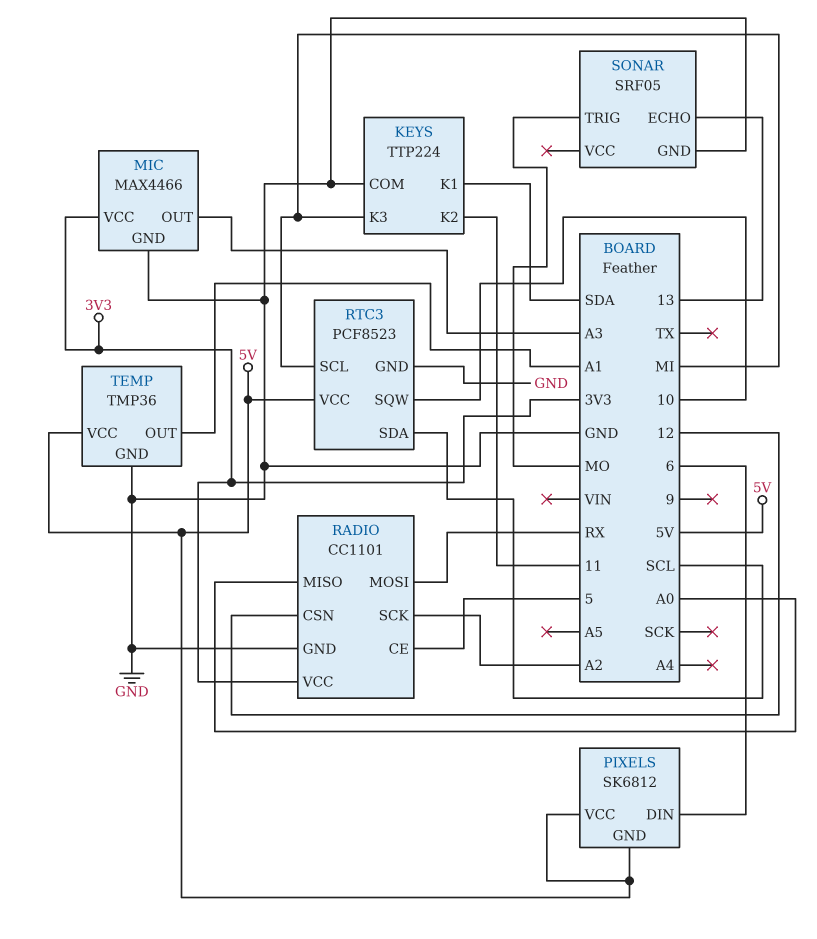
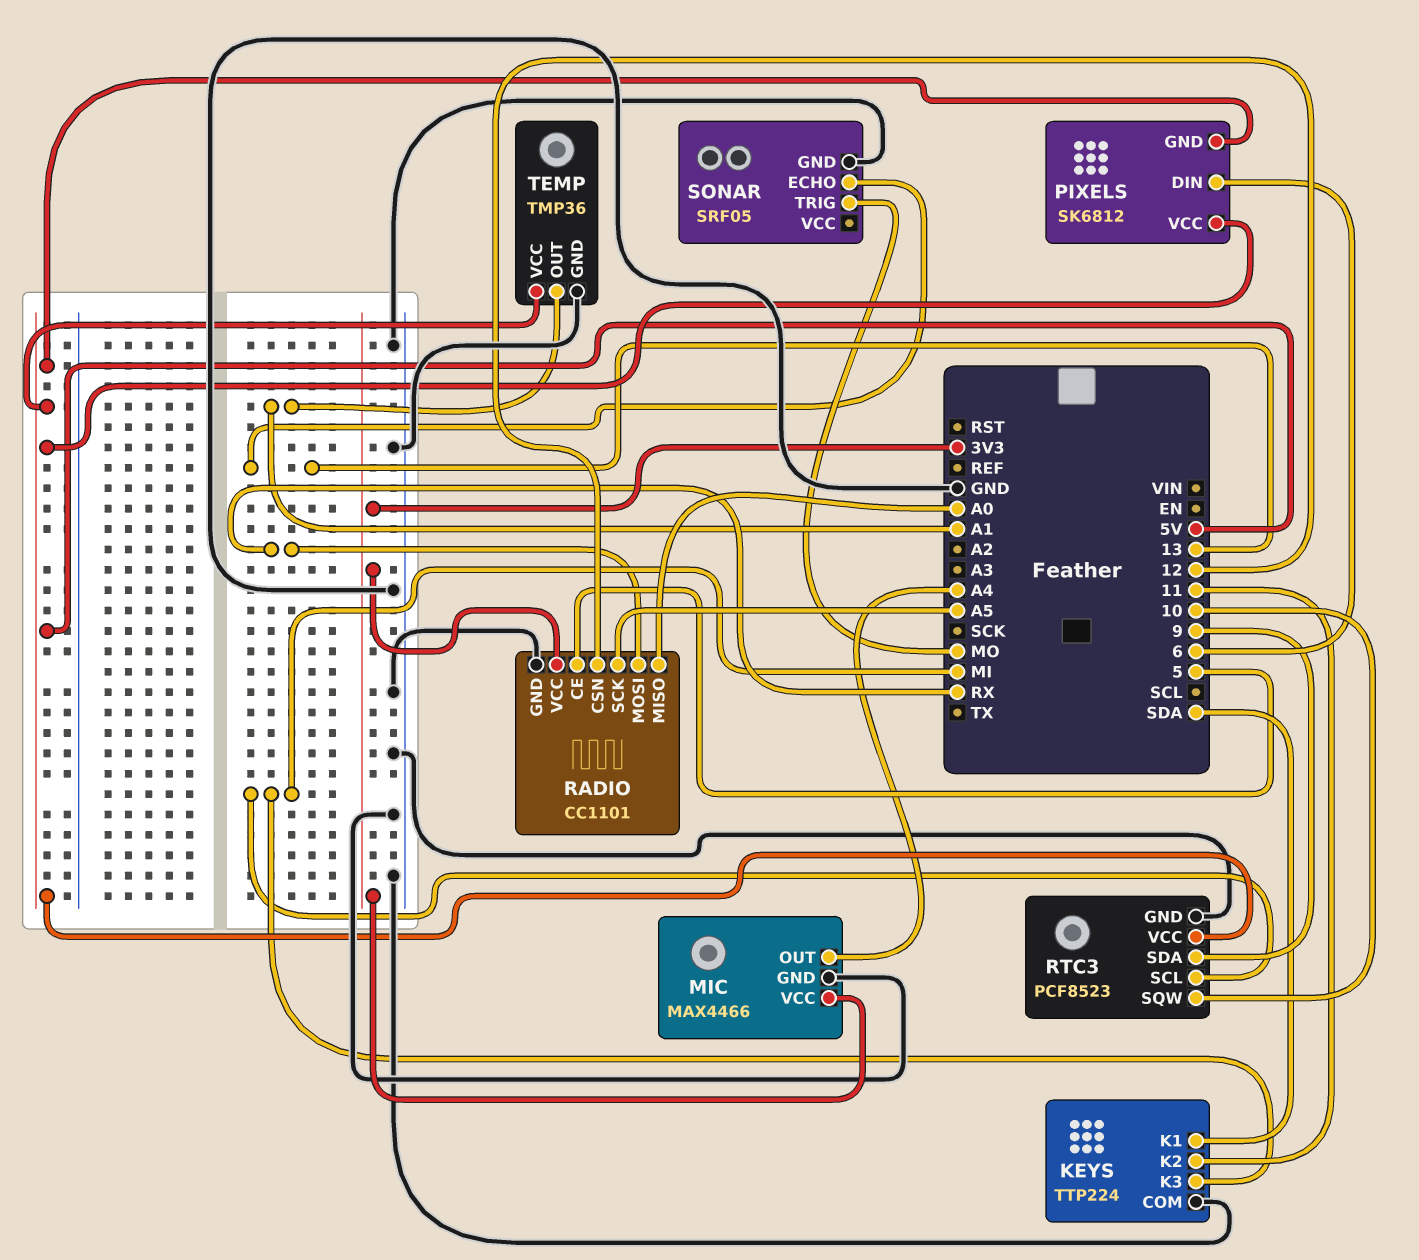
MIC pin OUT: A3 -> A4
RADIO pin SCK: A2 -> A5
RTC3 pin SDA: SCL -> 9

